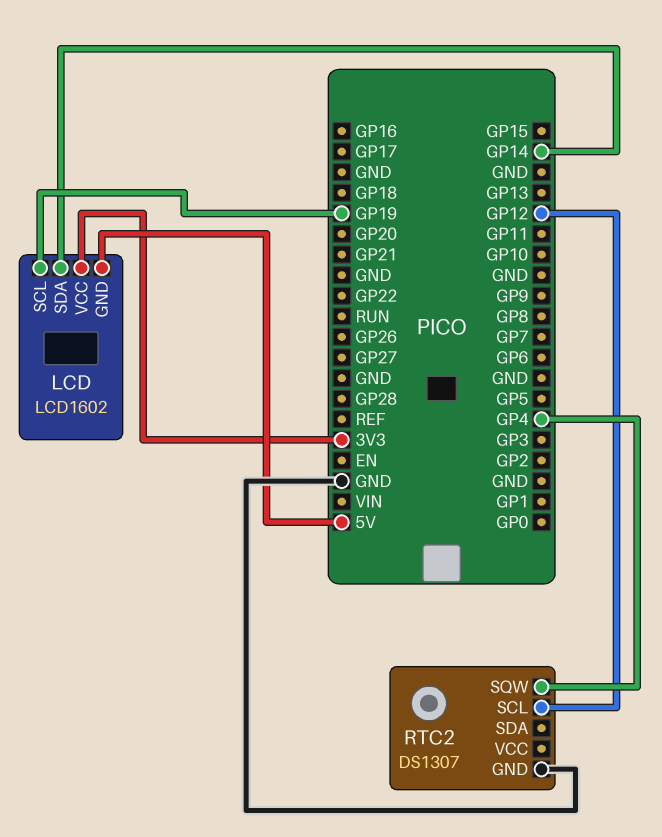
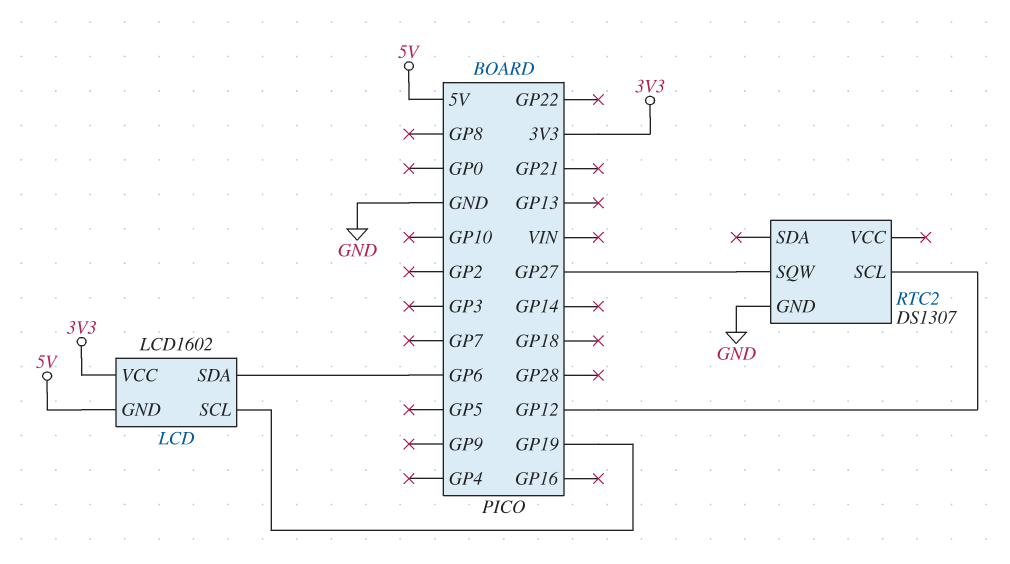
LCD pin SDA: GP14 -> GP6
RTC2 pin SQW: GP4 -> GP27

